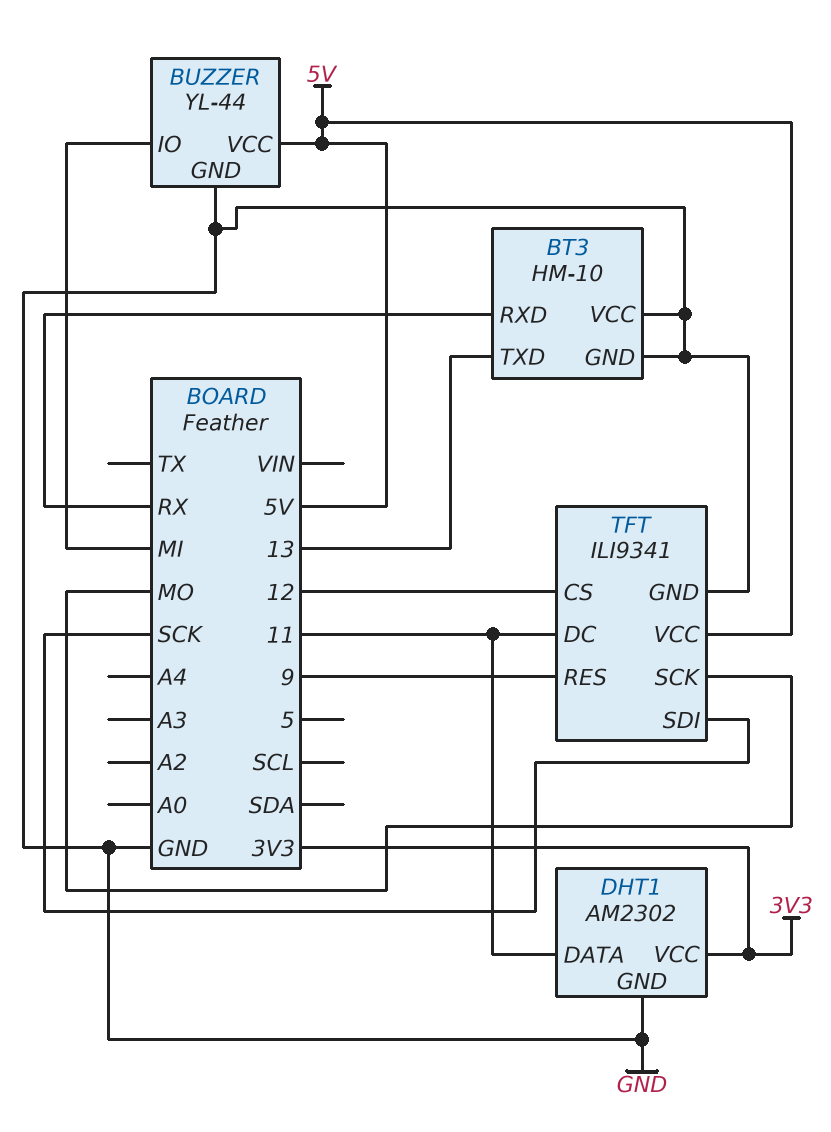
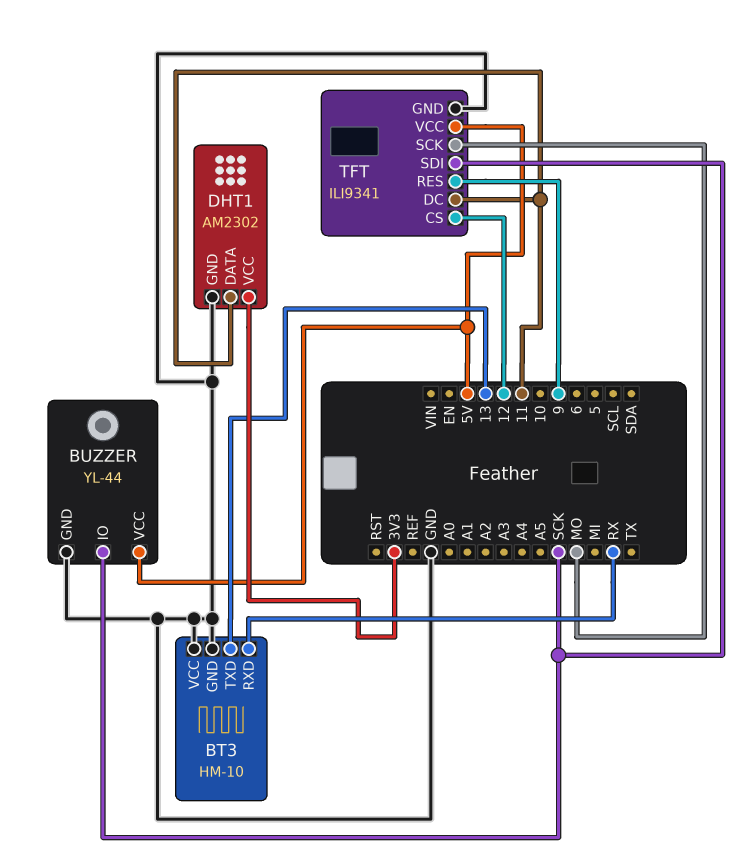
BUZZER pin IO: MI -> SCK

